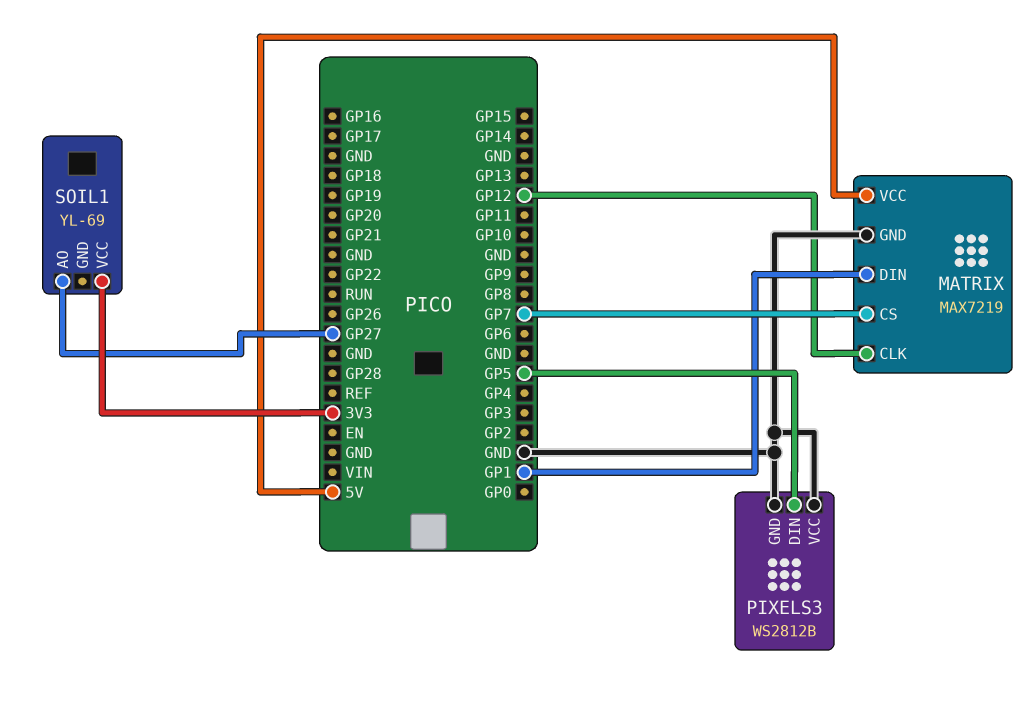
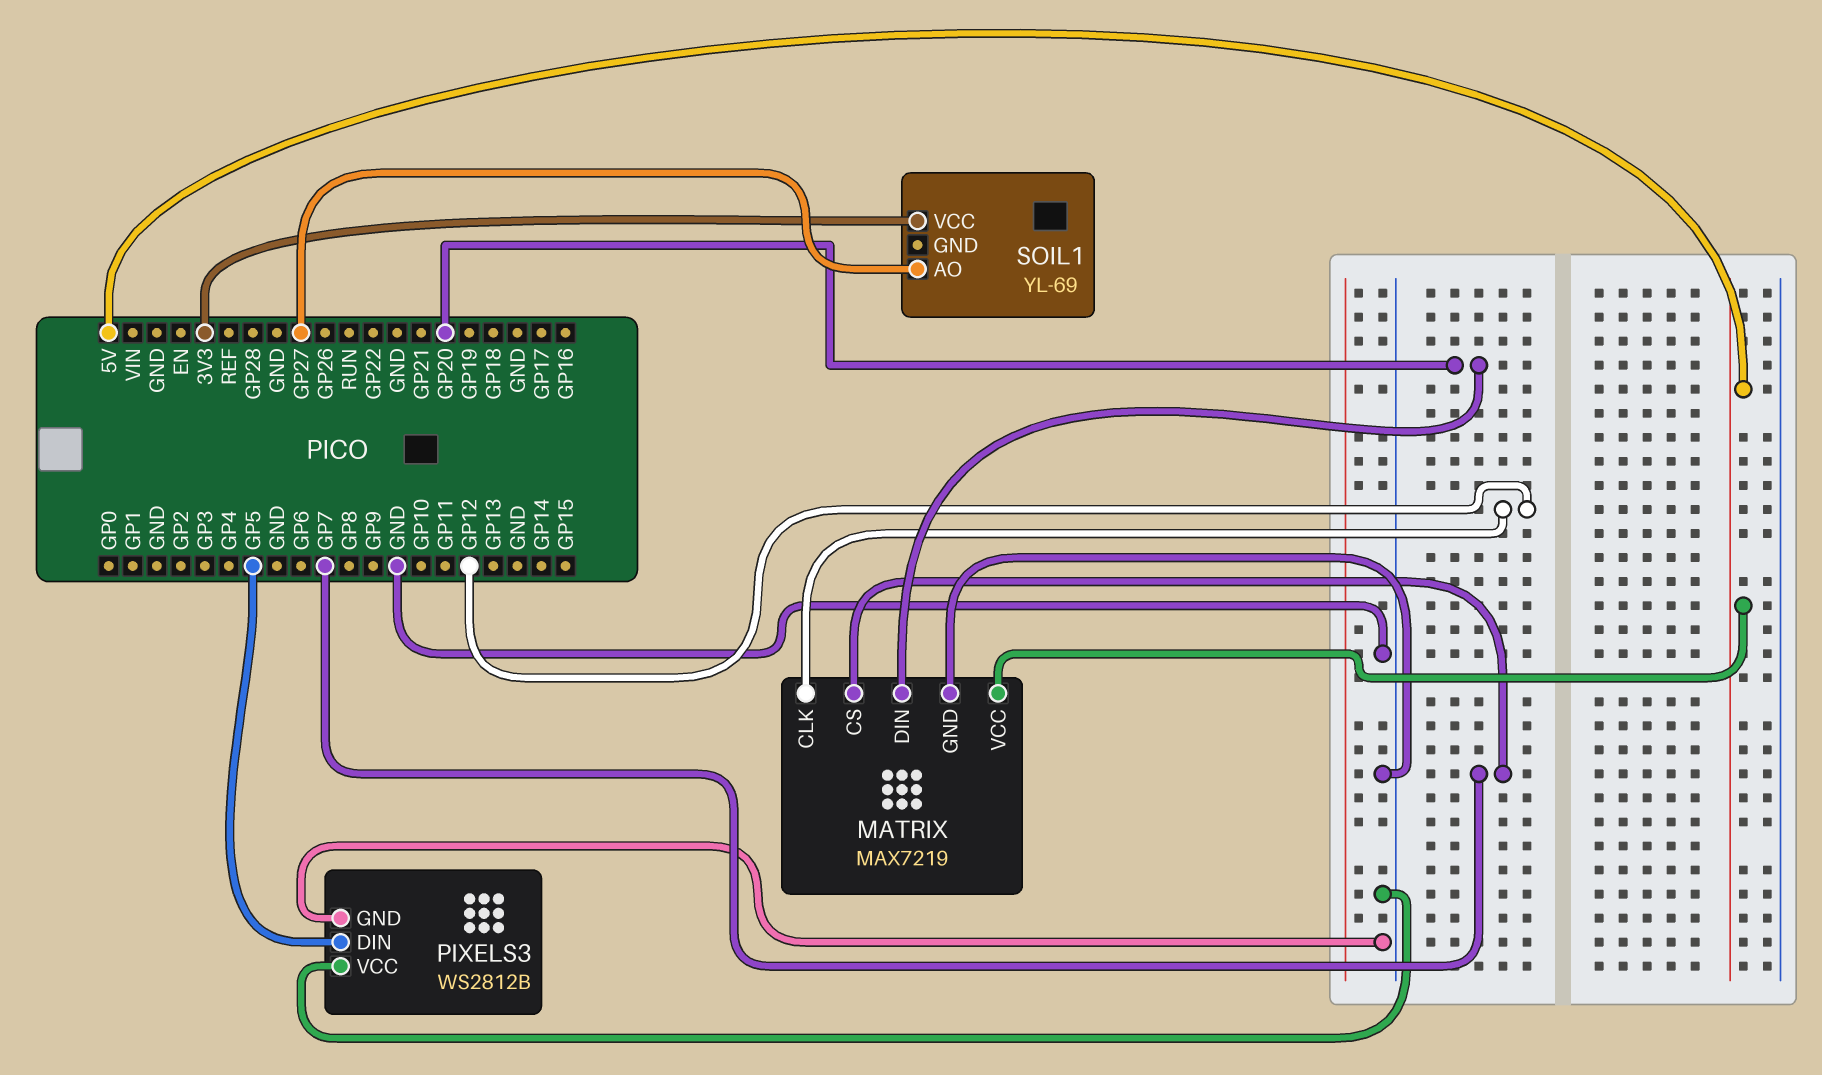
MATRIX pin DIN: GP1 -> GP20

